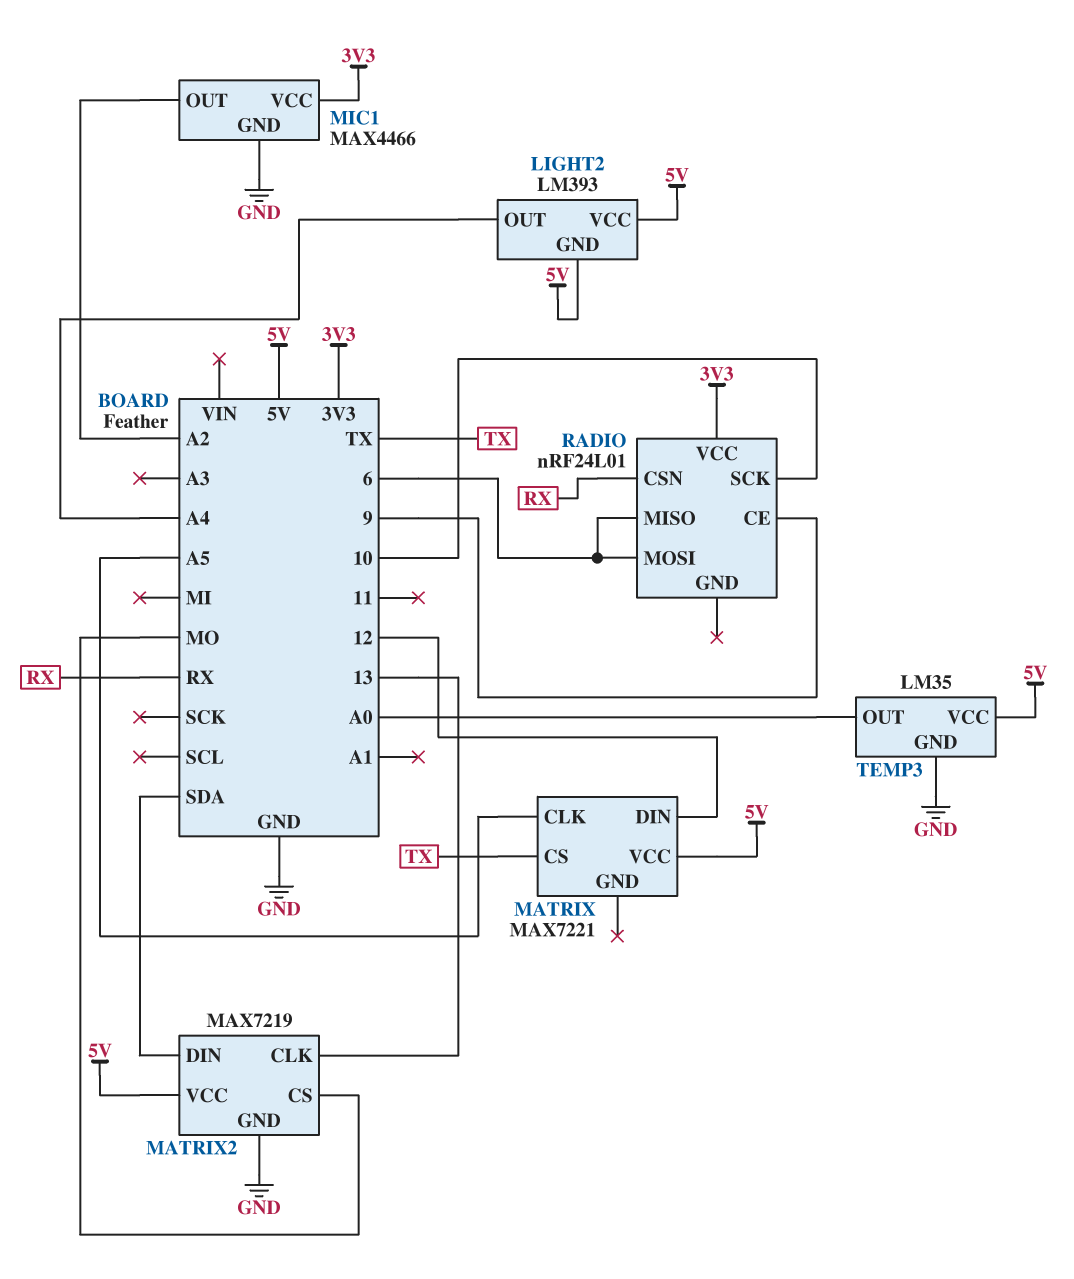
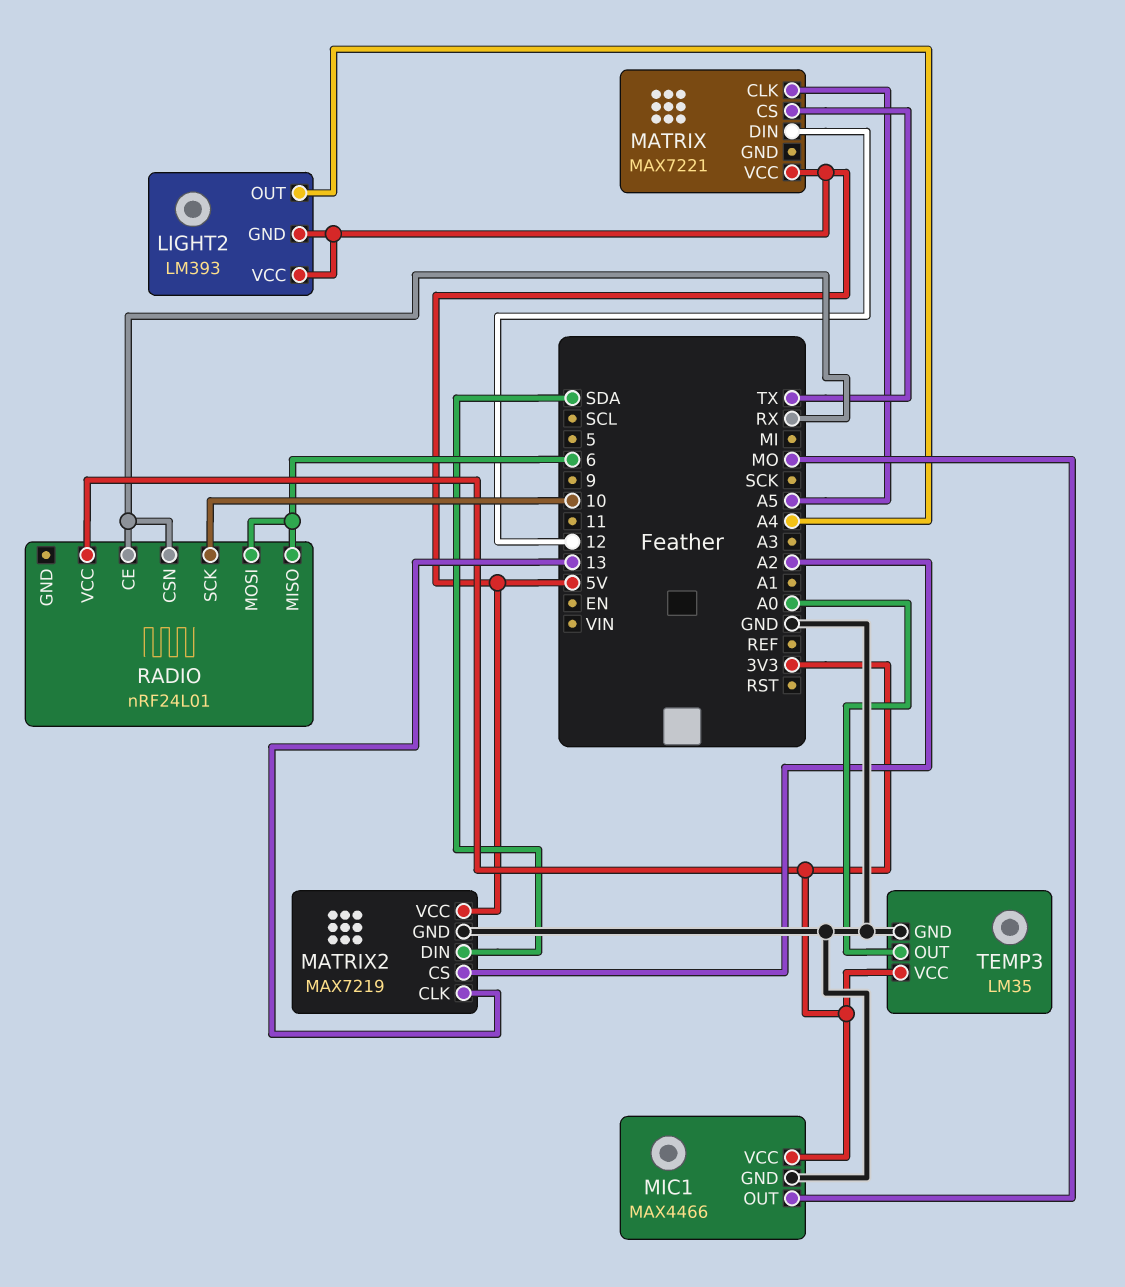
MATRIX2 pin CS: MO -> A2
MIC1 pin OUT: A2 -> MO
RADIO pin CE: 9 -> RX
TEMP3 pin VCC: 5V -> 3V3

